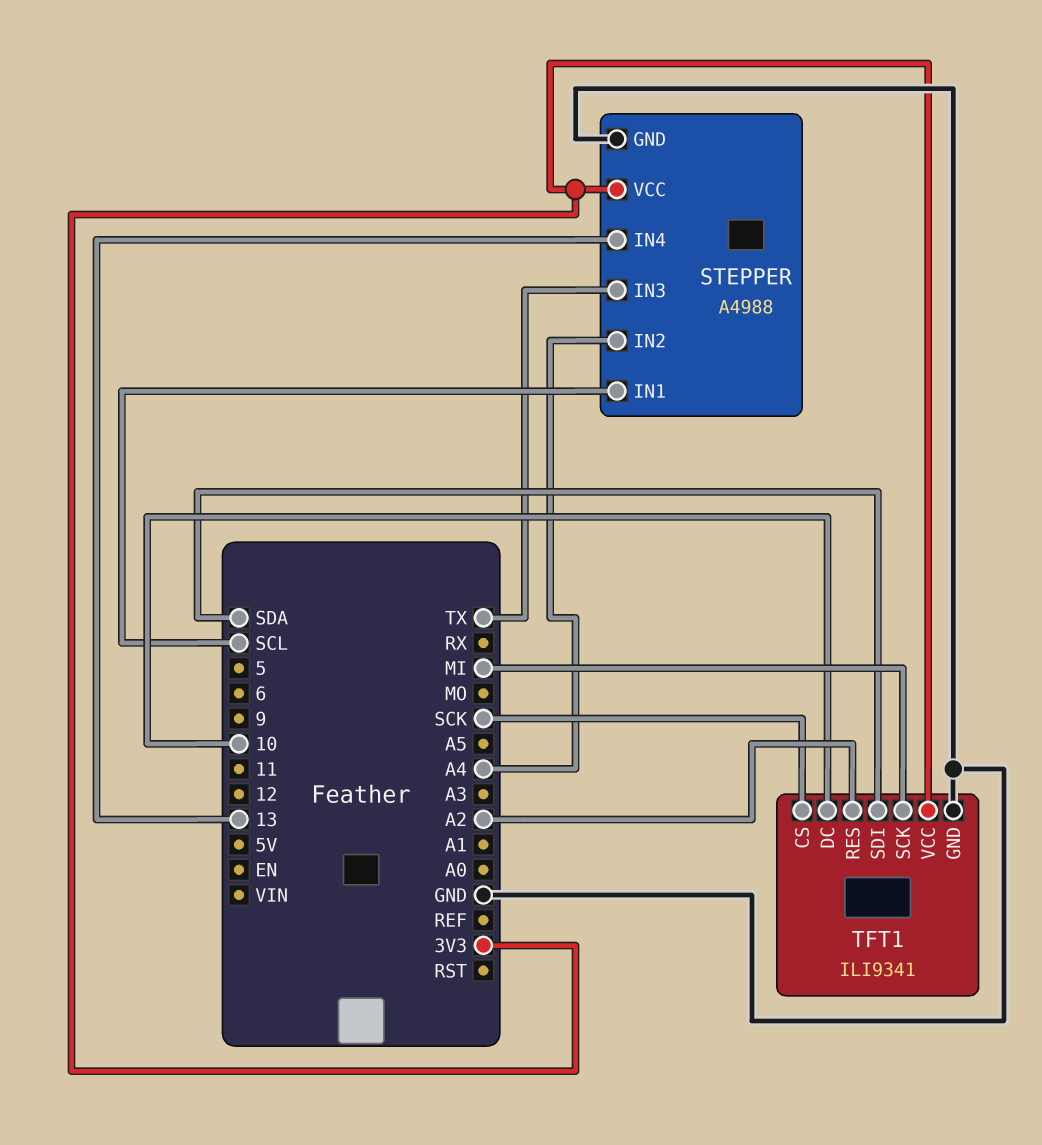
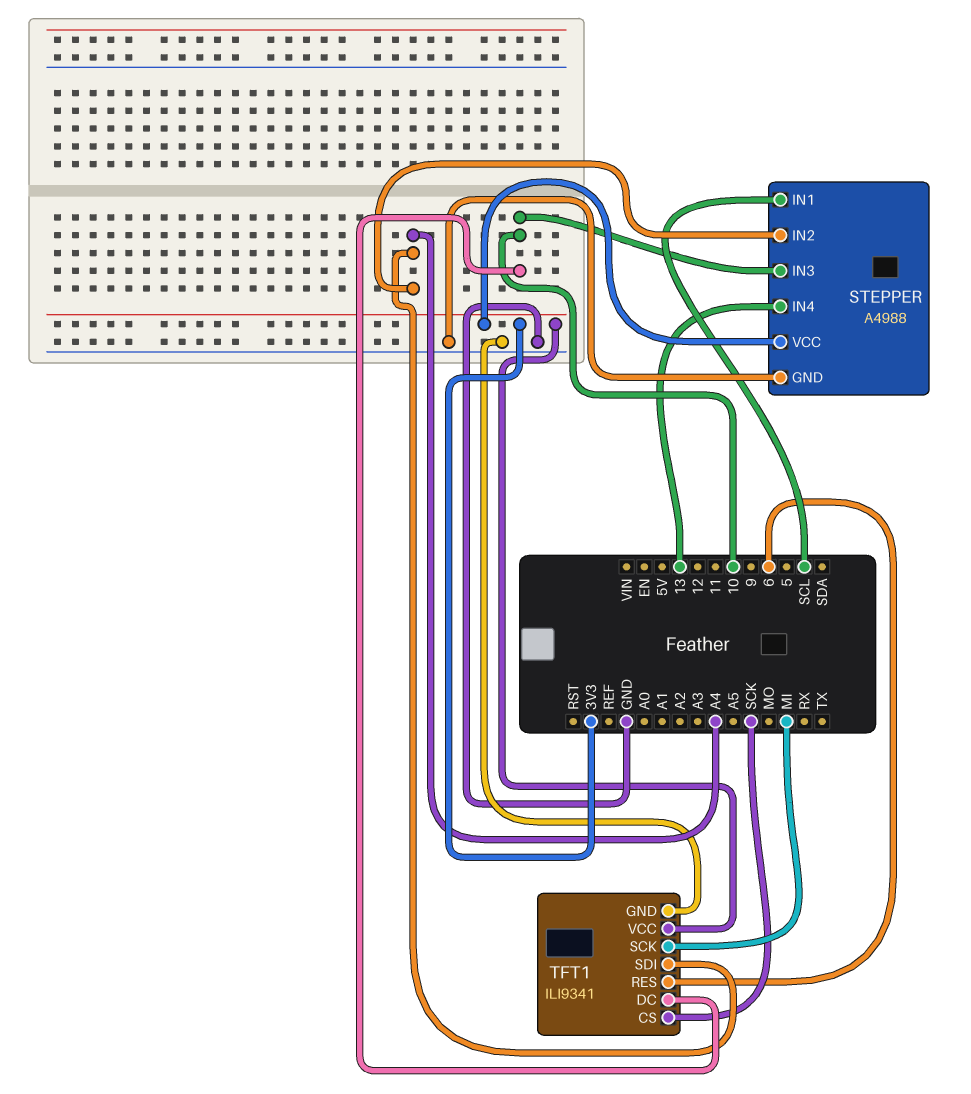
STEPPER pin IN3: TX -> 10
TFT1 pin RES: A2 -> 6
TFT1 pin SDI: SDA -> A4

